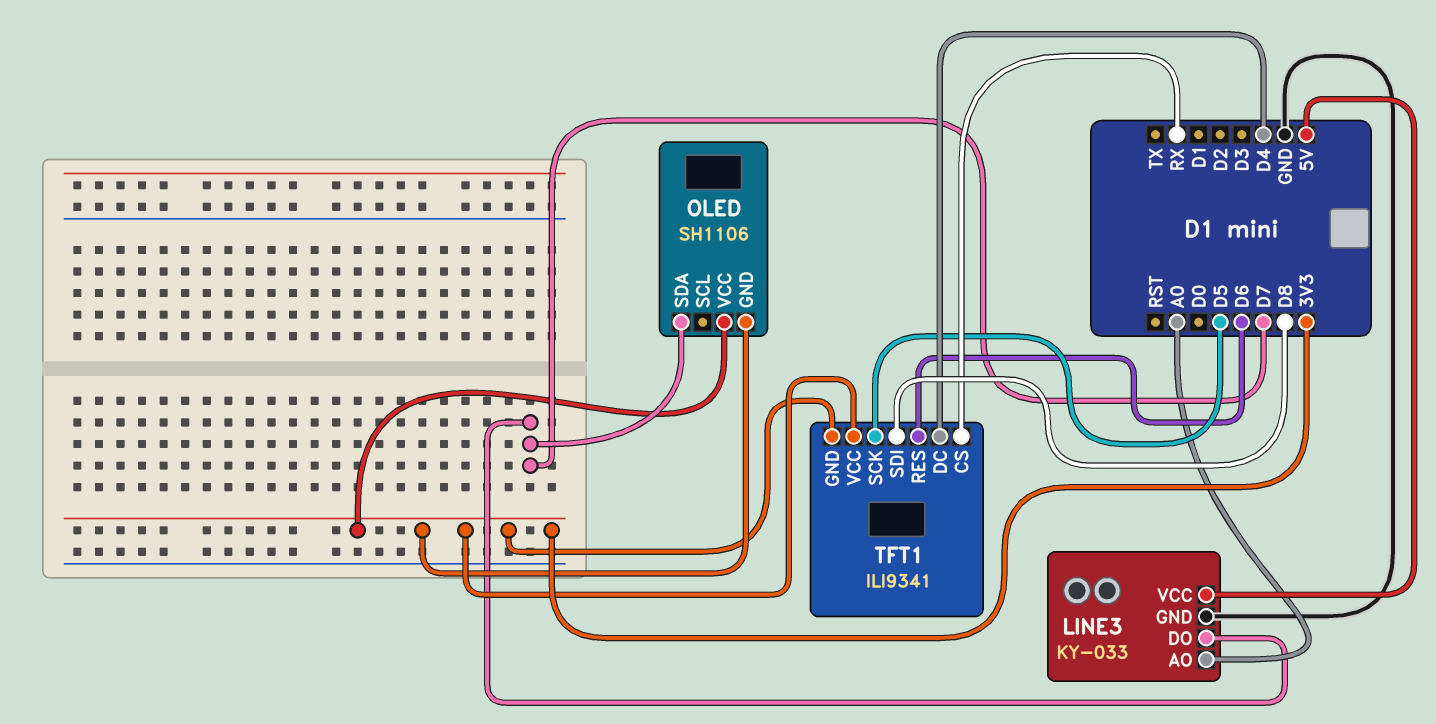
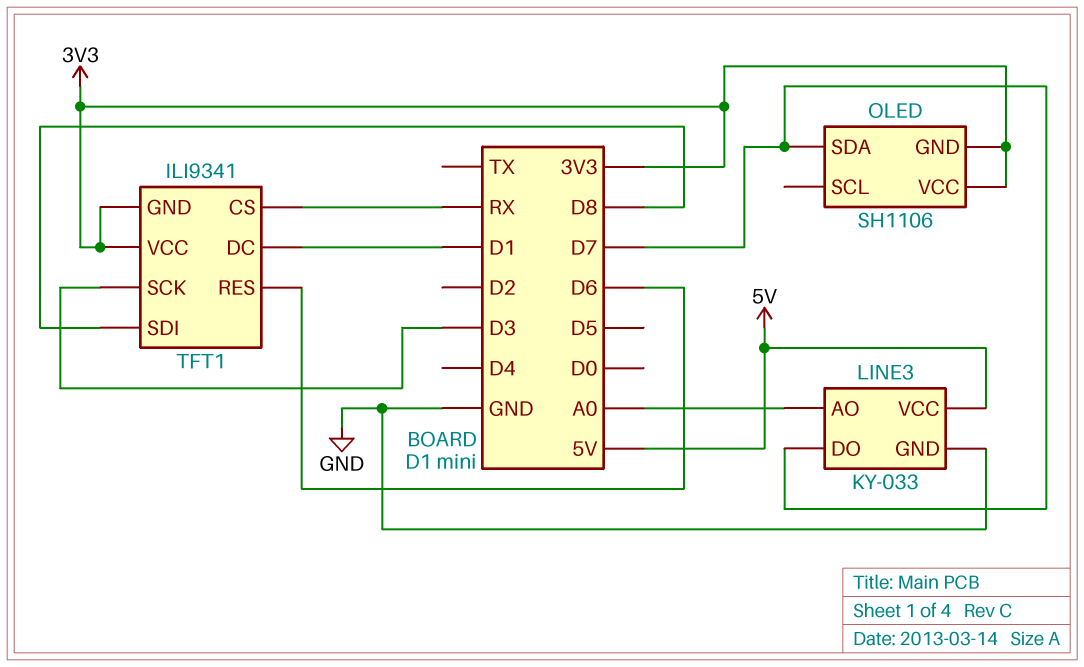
TFT1 pin DC: D4 -> D1
TFT1 pin SCK: D5 -> D3

